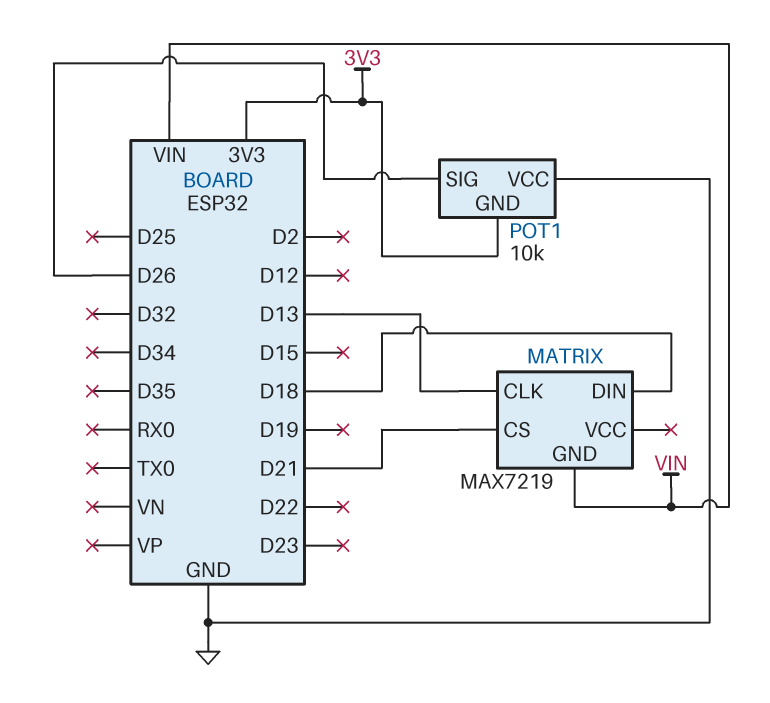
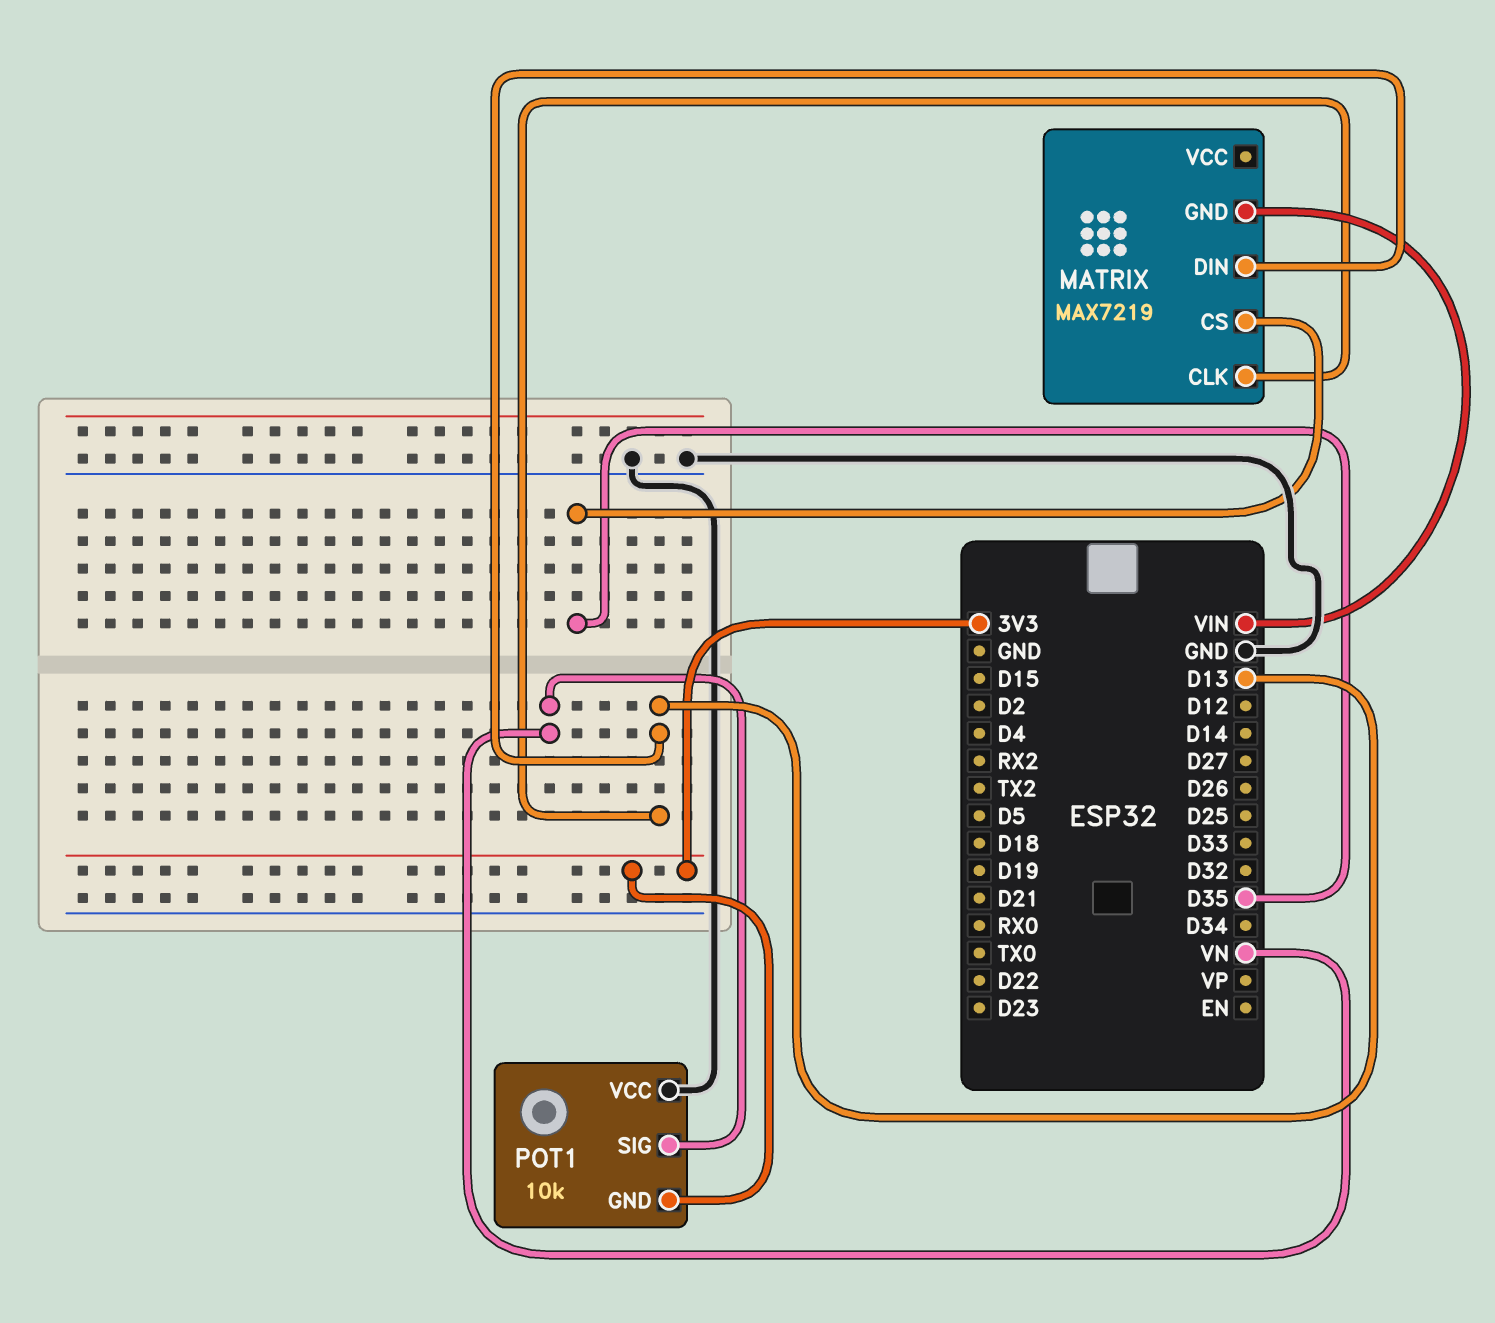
MATRIX pin CS: D21 -> D35
MATRIX pin DIN: D18 -> D13
POT1 pin SIG: D26 -> VN

